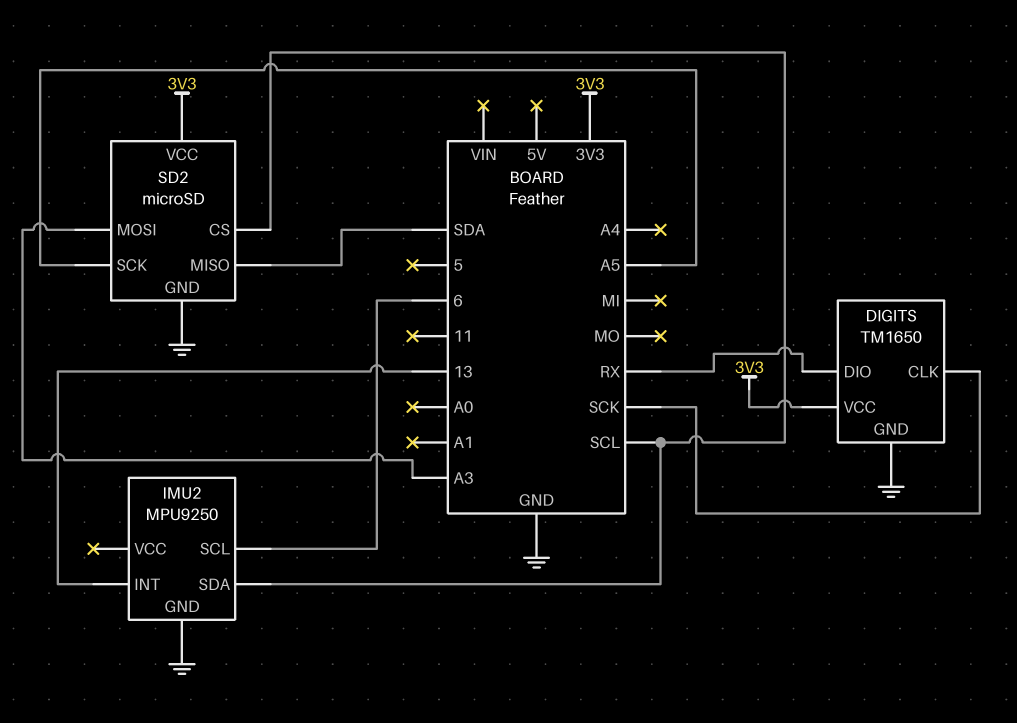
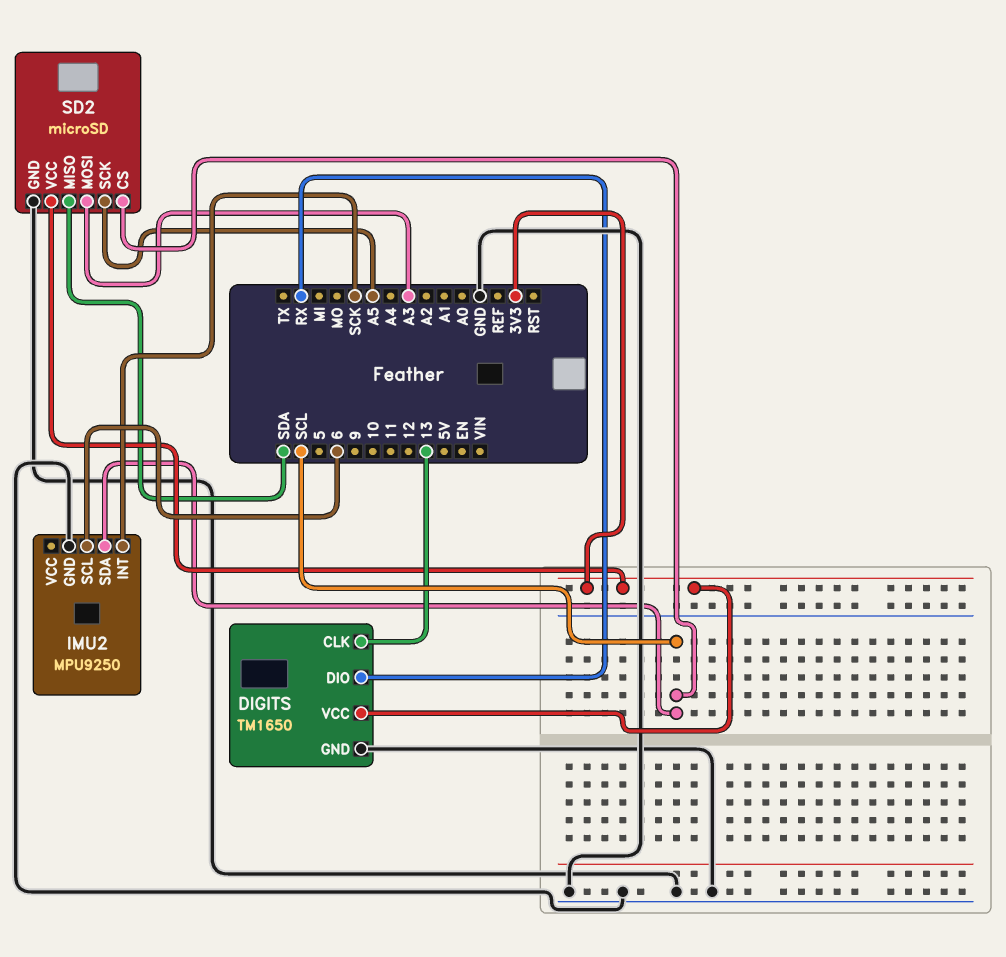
DIGITS pin CLK: SCK -> 13
IMU2 pin INT: 13 -> SCK

